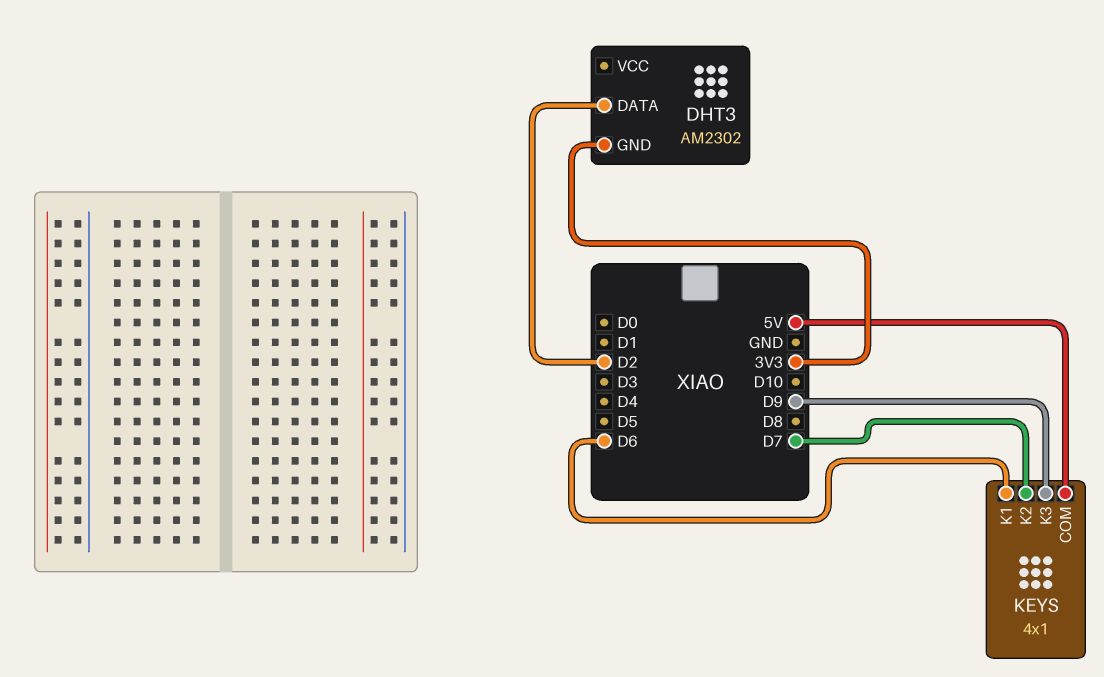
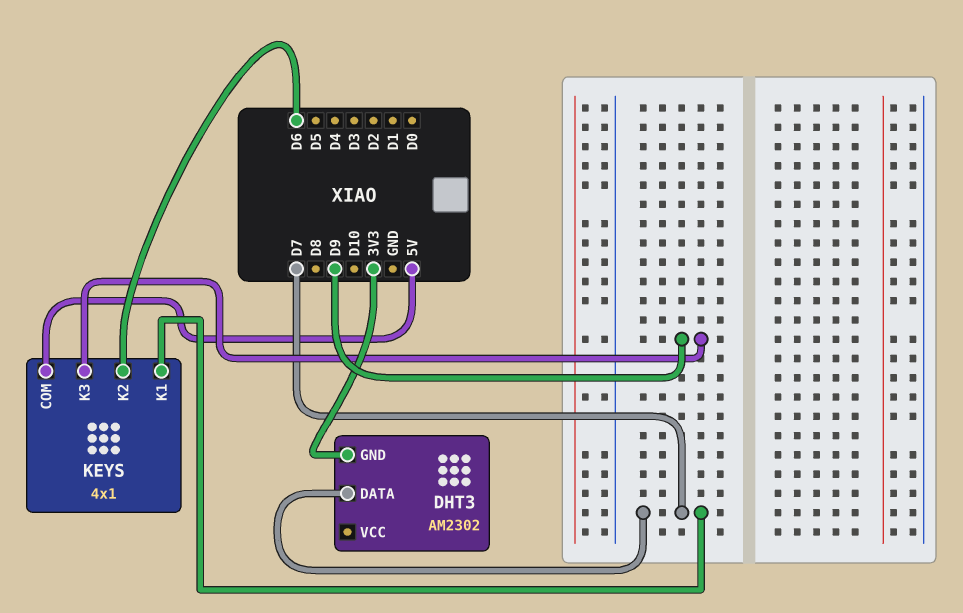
DHT3 pin DATA: D2 -> D7
KEYS pin K1: D6 -> D7
KEYS pin K2: D7 -> D6

